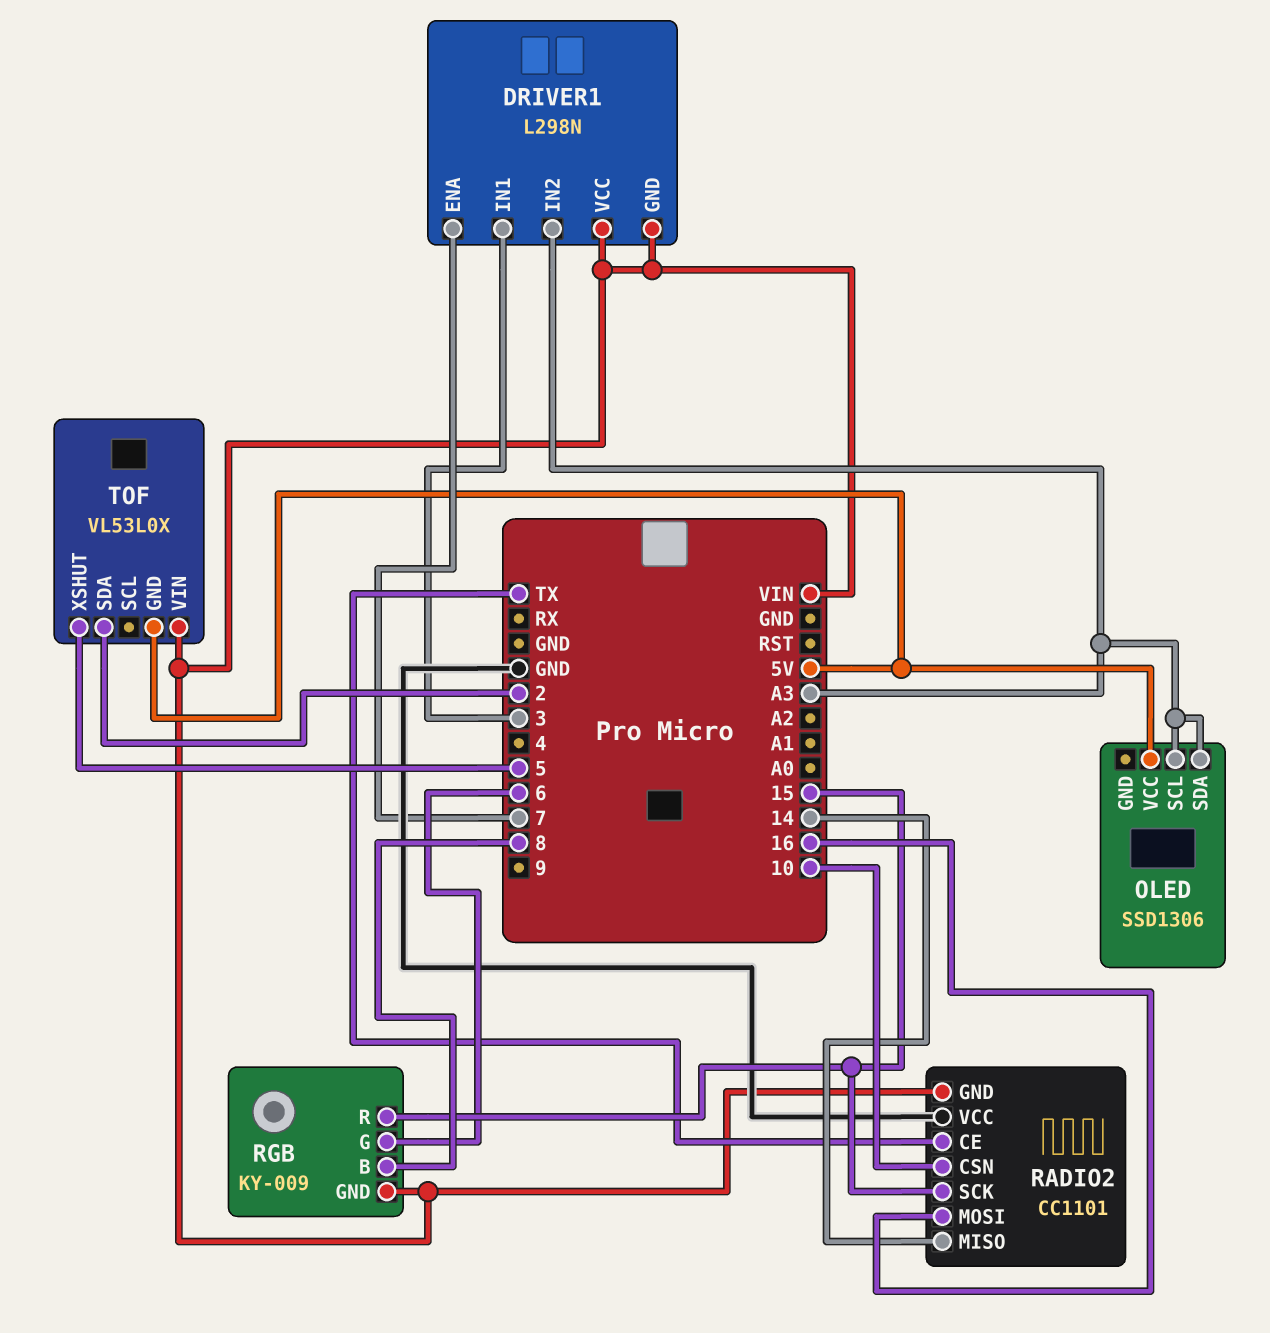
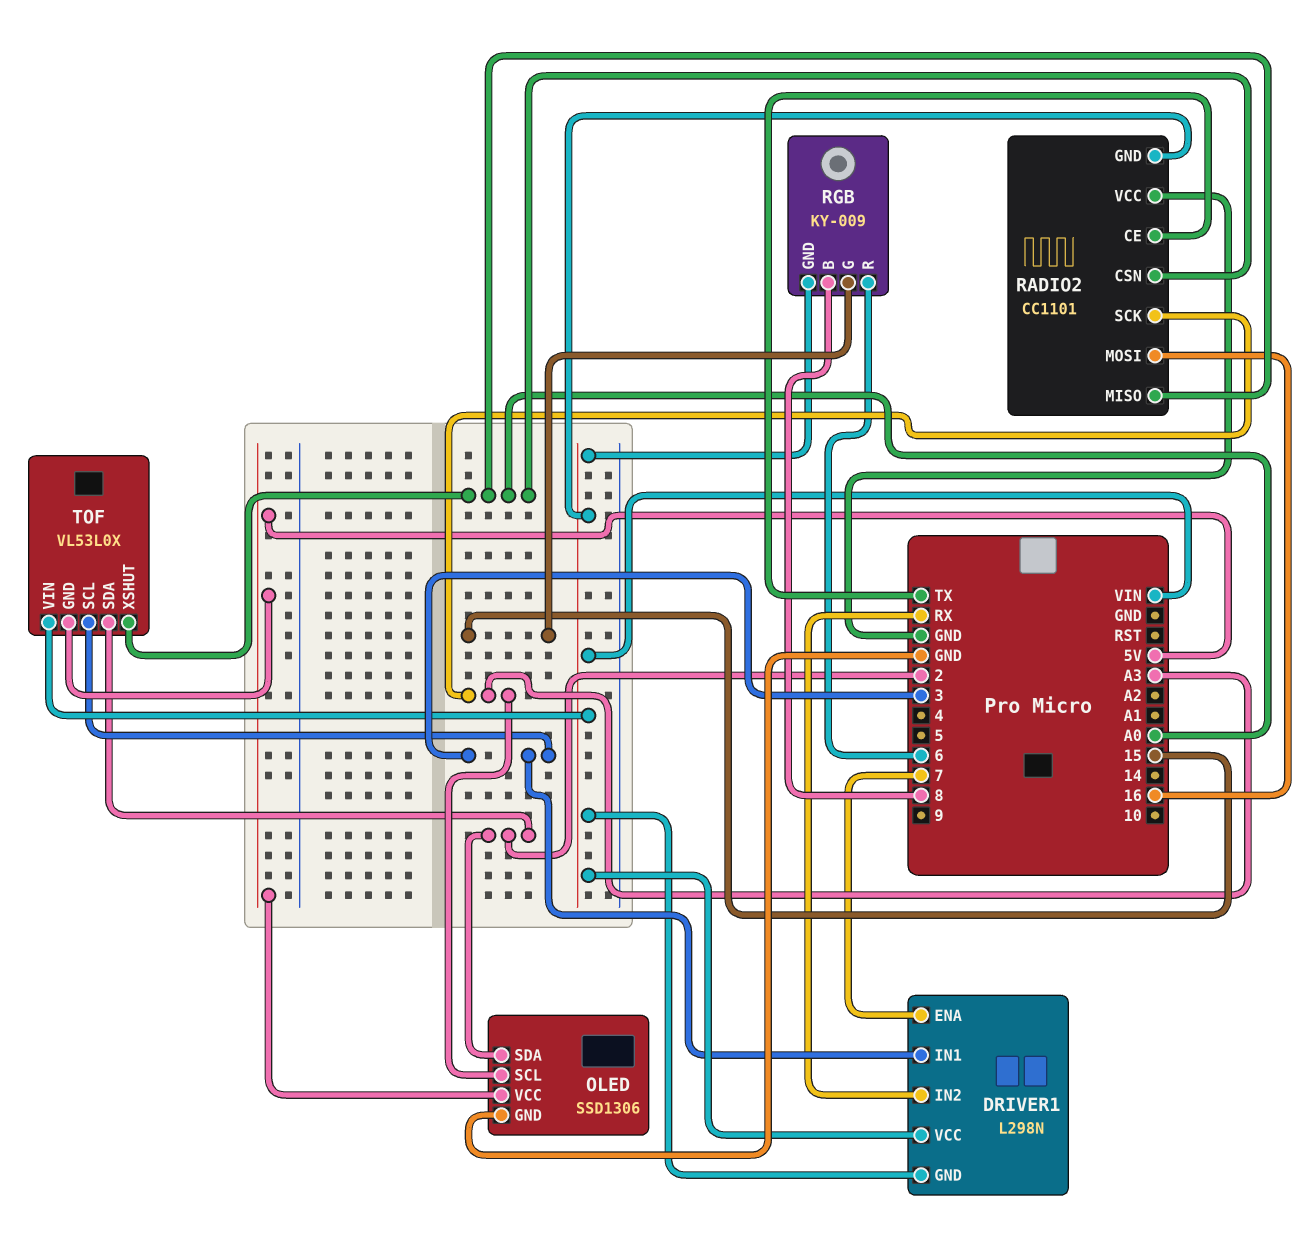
DRIVER1 pin IN2: A3 -> RX
OLED pin GND: none -> GND
OLED pin SDA: A3 -> 2
RADIO2 pin CSN: 10 -> A0
RADIO2 pin MISO: 14 -> A0
RADIO2 pin SCK: 15 -> A3
RGB pin G: 6 -> 15
RGB pin R: 15 -> 6
TOF pin SCL: none -> 3
TOF pin XSHUT: 5 -> A0

